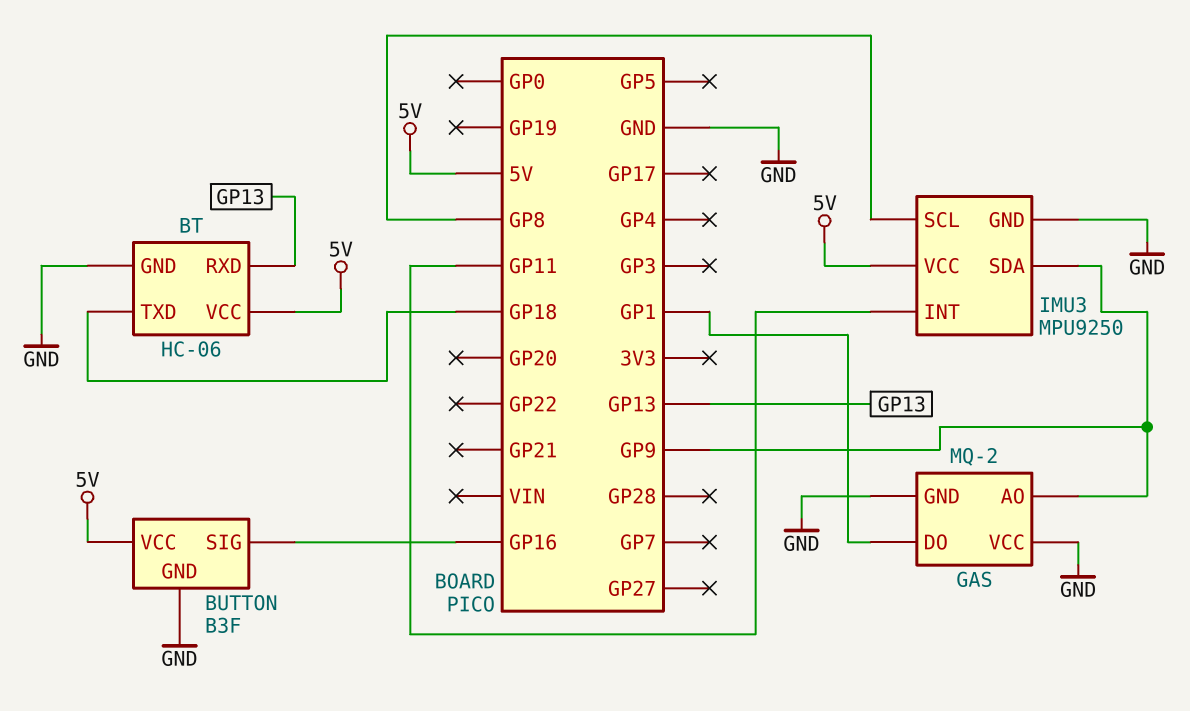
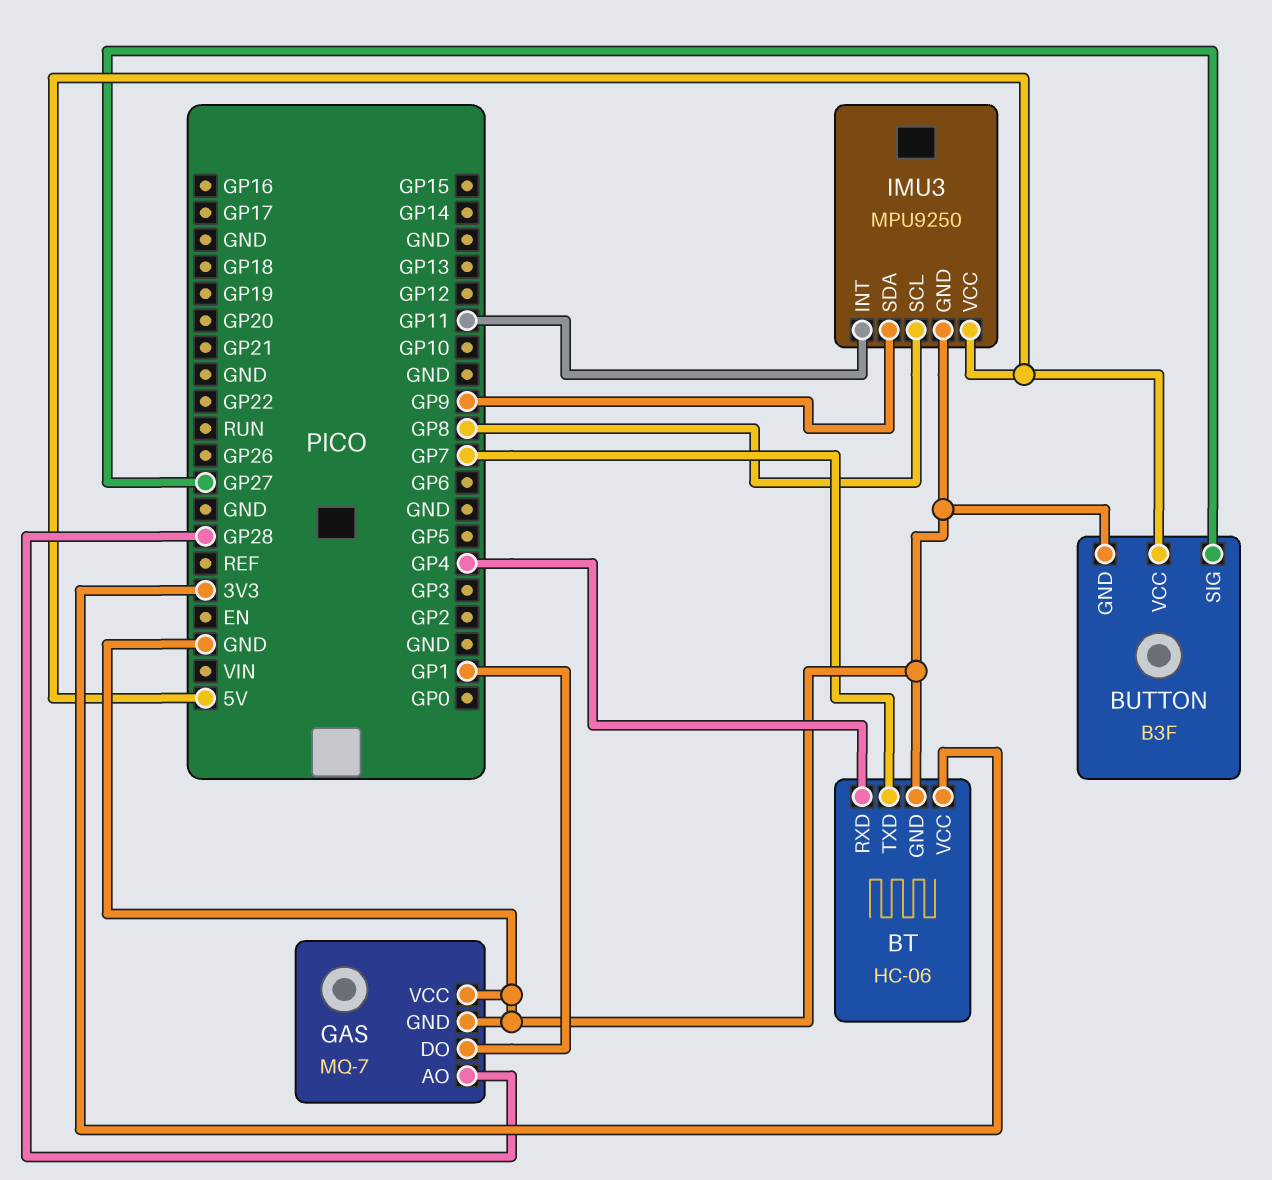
BT pin RXD: GP13 -> GP4
BT pin TXD: GP18 -> GP7
BT pin VCC: 5V -> 3V3
BUTTON pin SIG: GP16 -> GP27
GAS: MQ-2 -> MQ-7
GAS pin AO: GP9 -> GP28

